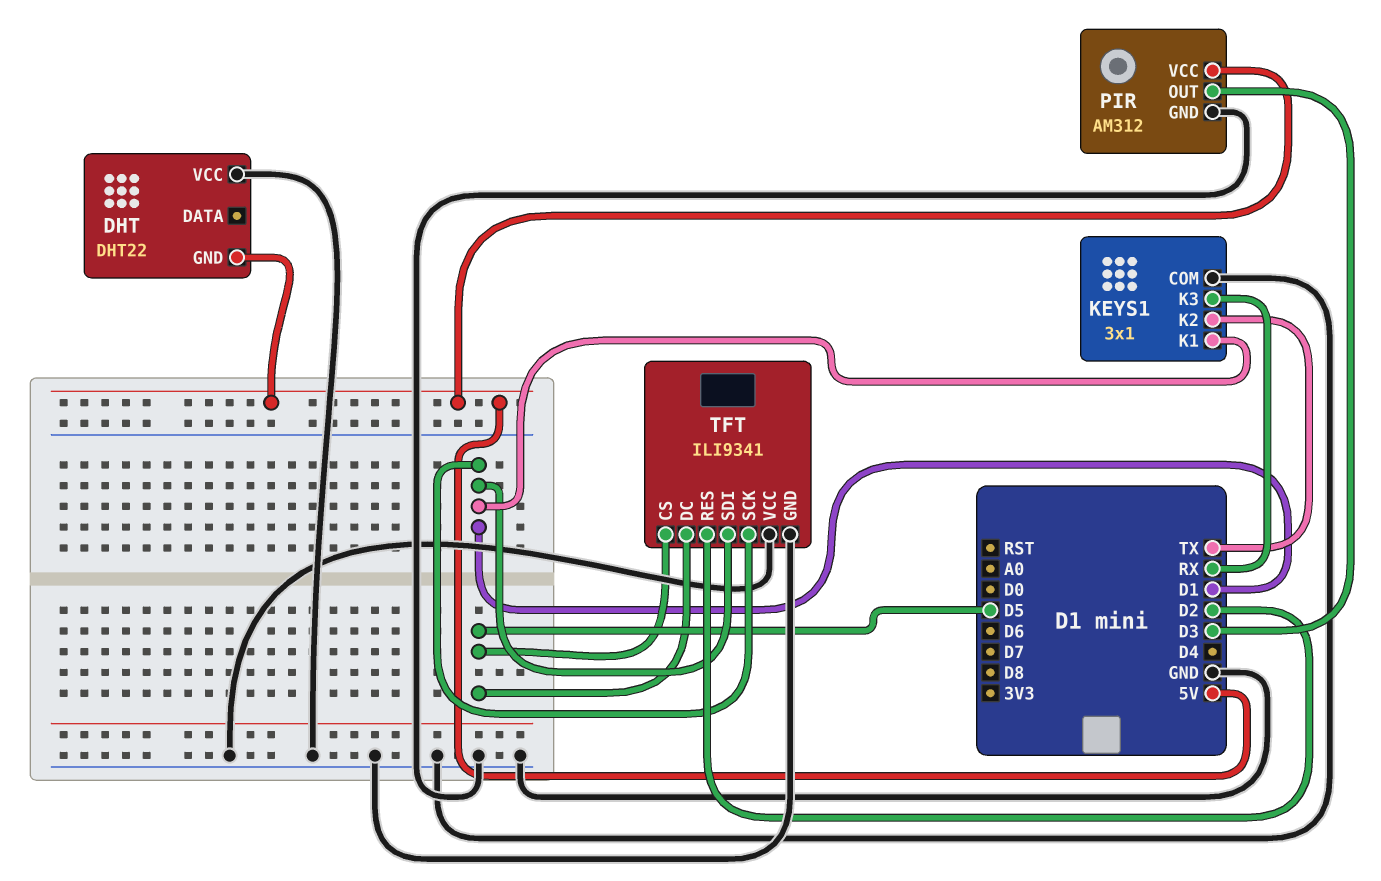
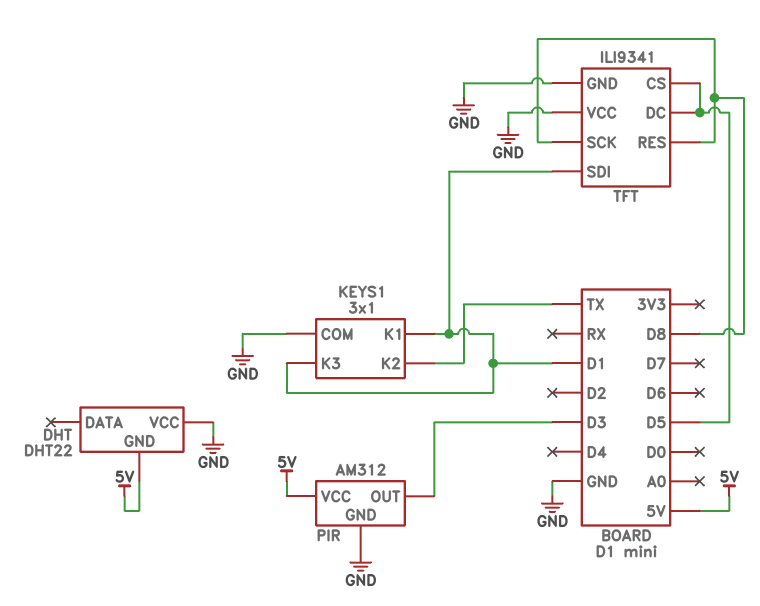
KEYS1 pin K3: RX -> D1
TFT pin RES: D2 -> D8
TFT pin SCK: D1 -> D8

